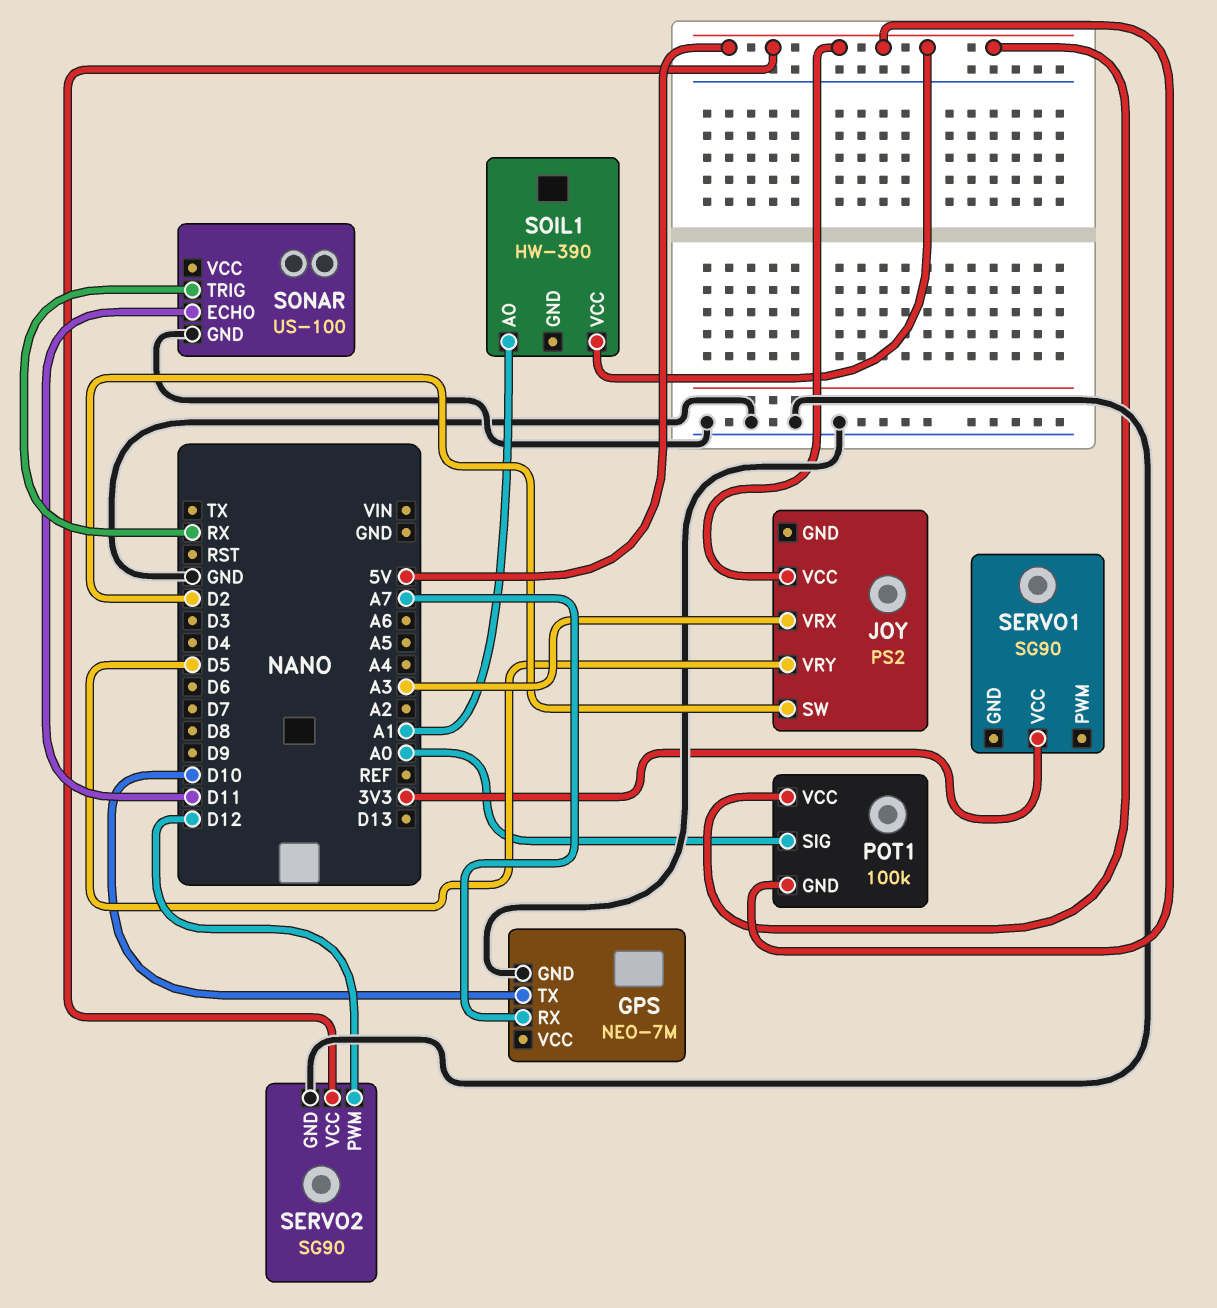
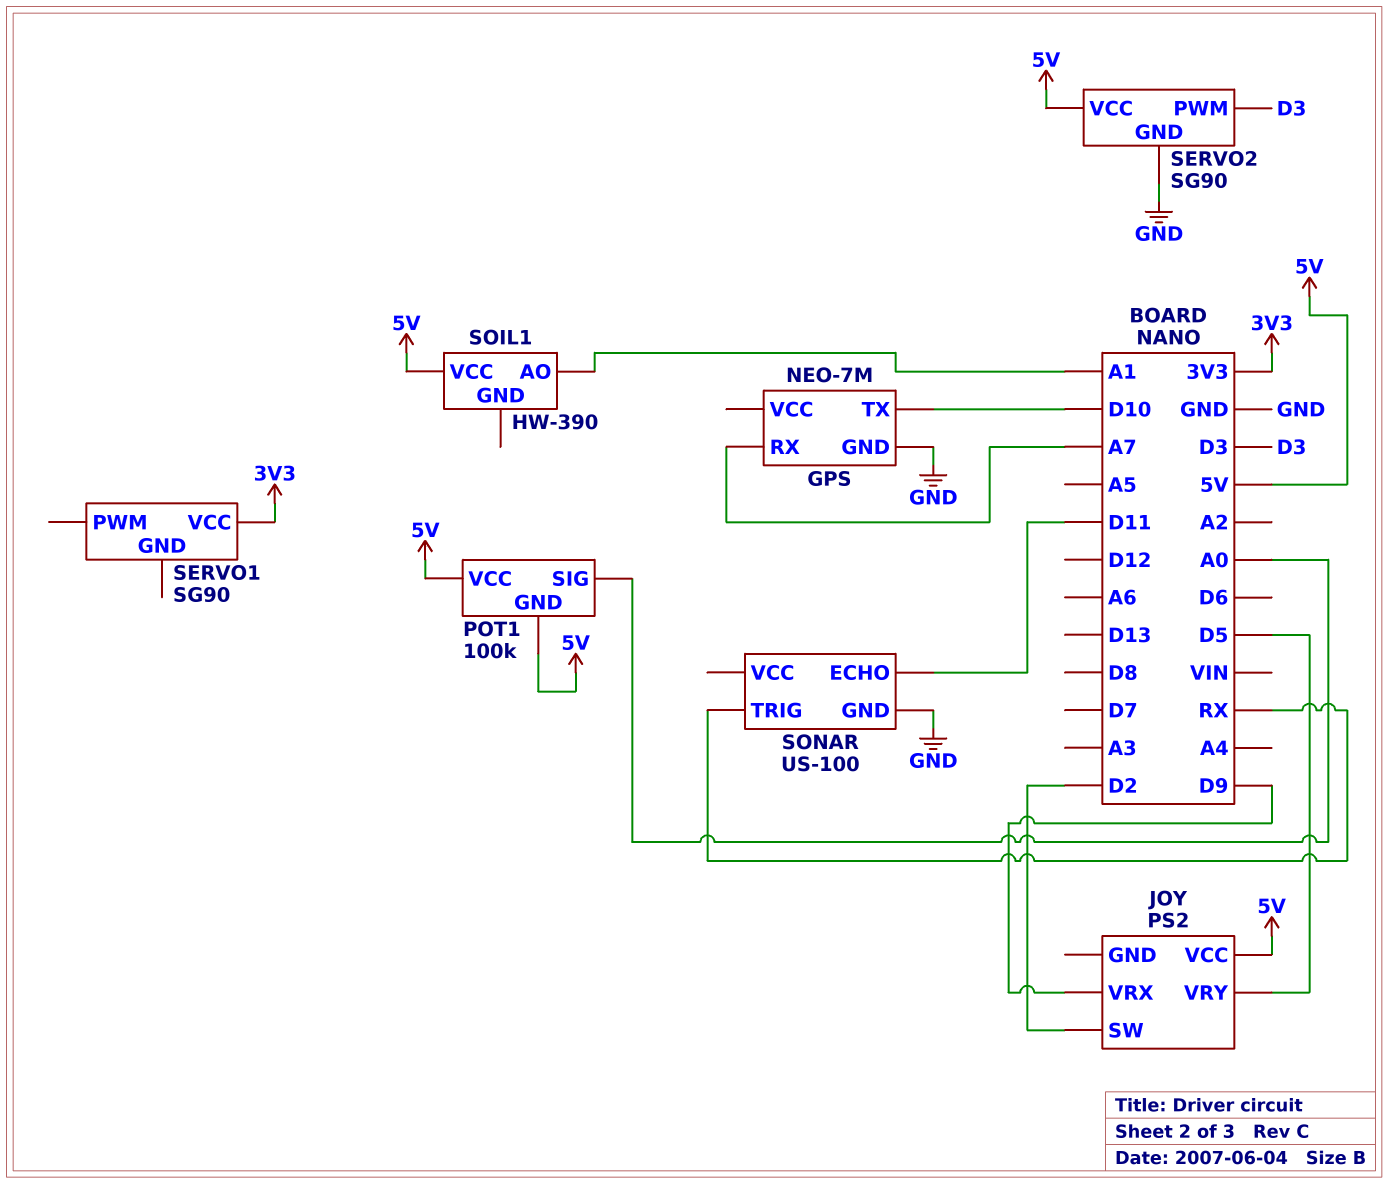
JOY pin VRX: A3 -> D9
SERVO2 pin PWM: D12 -> D3

